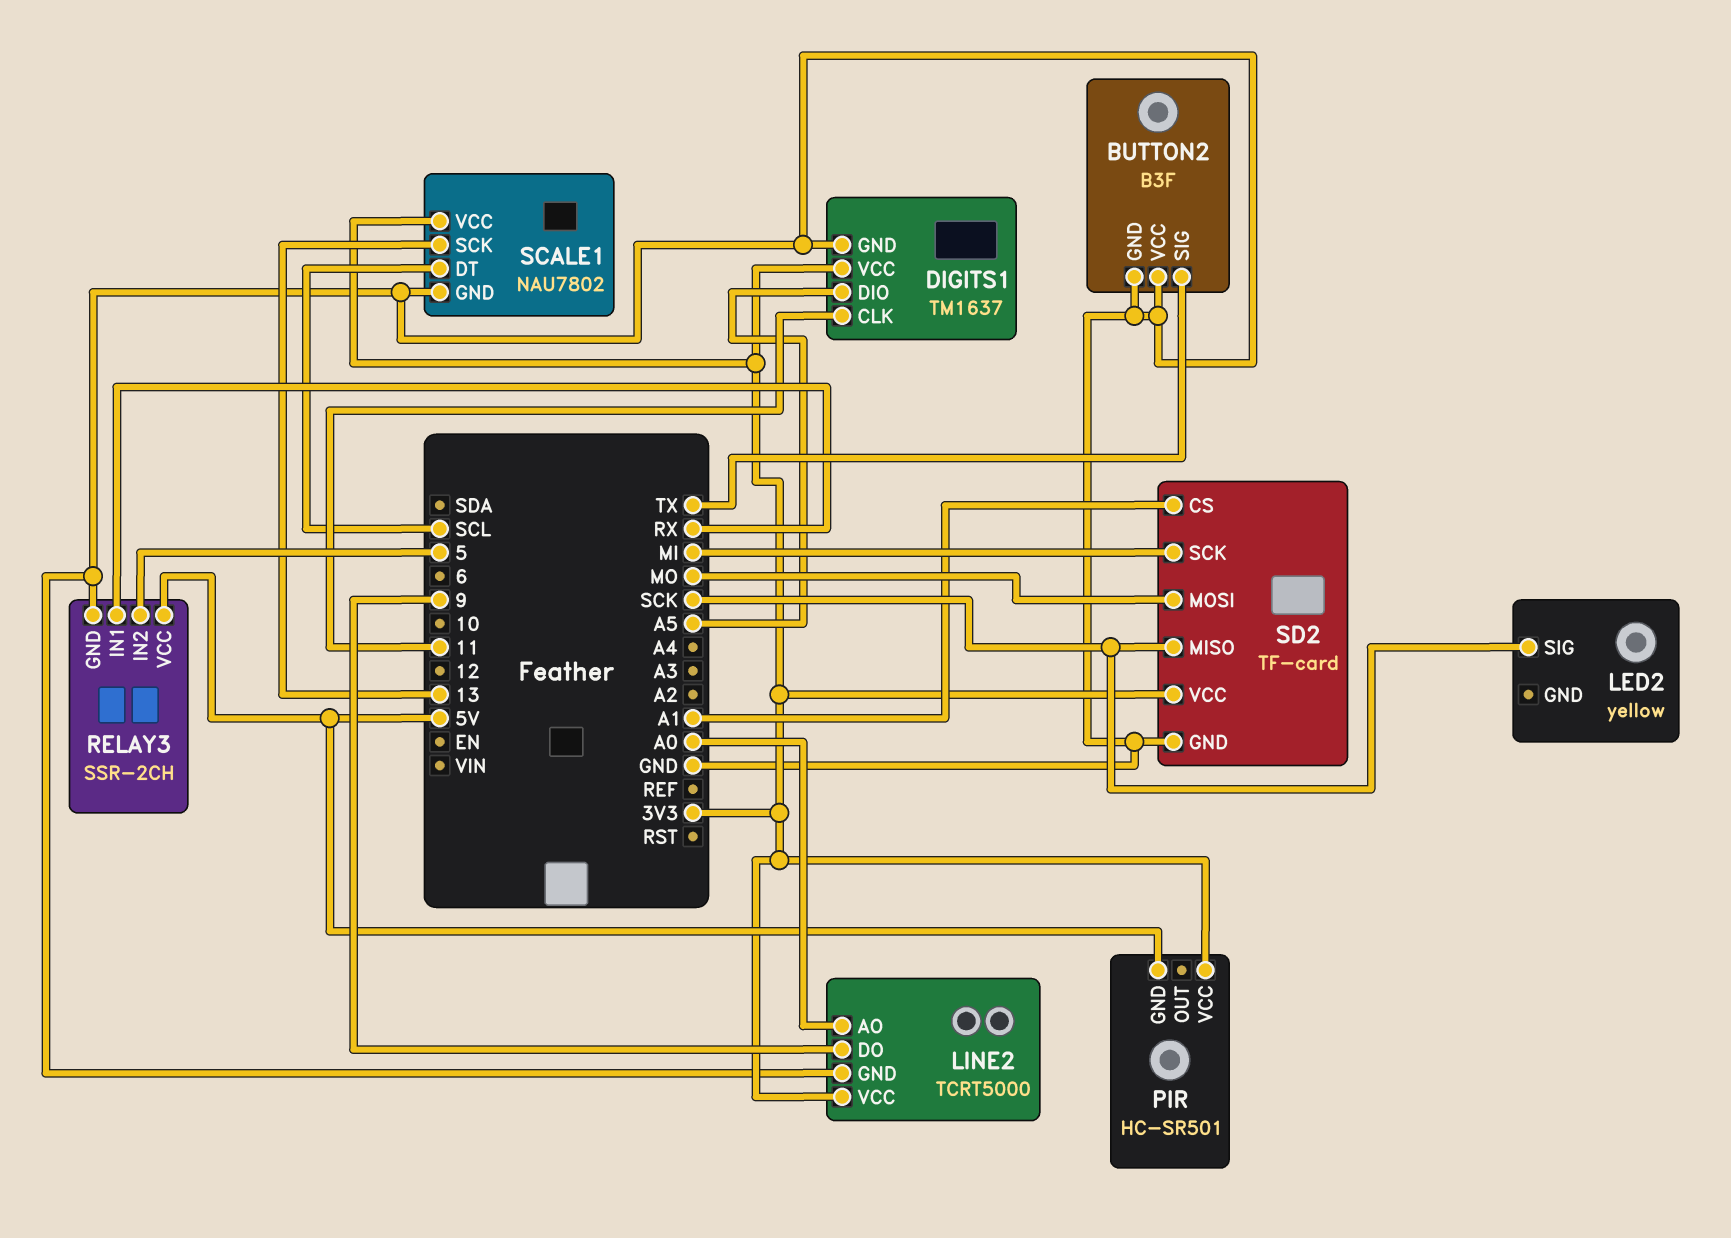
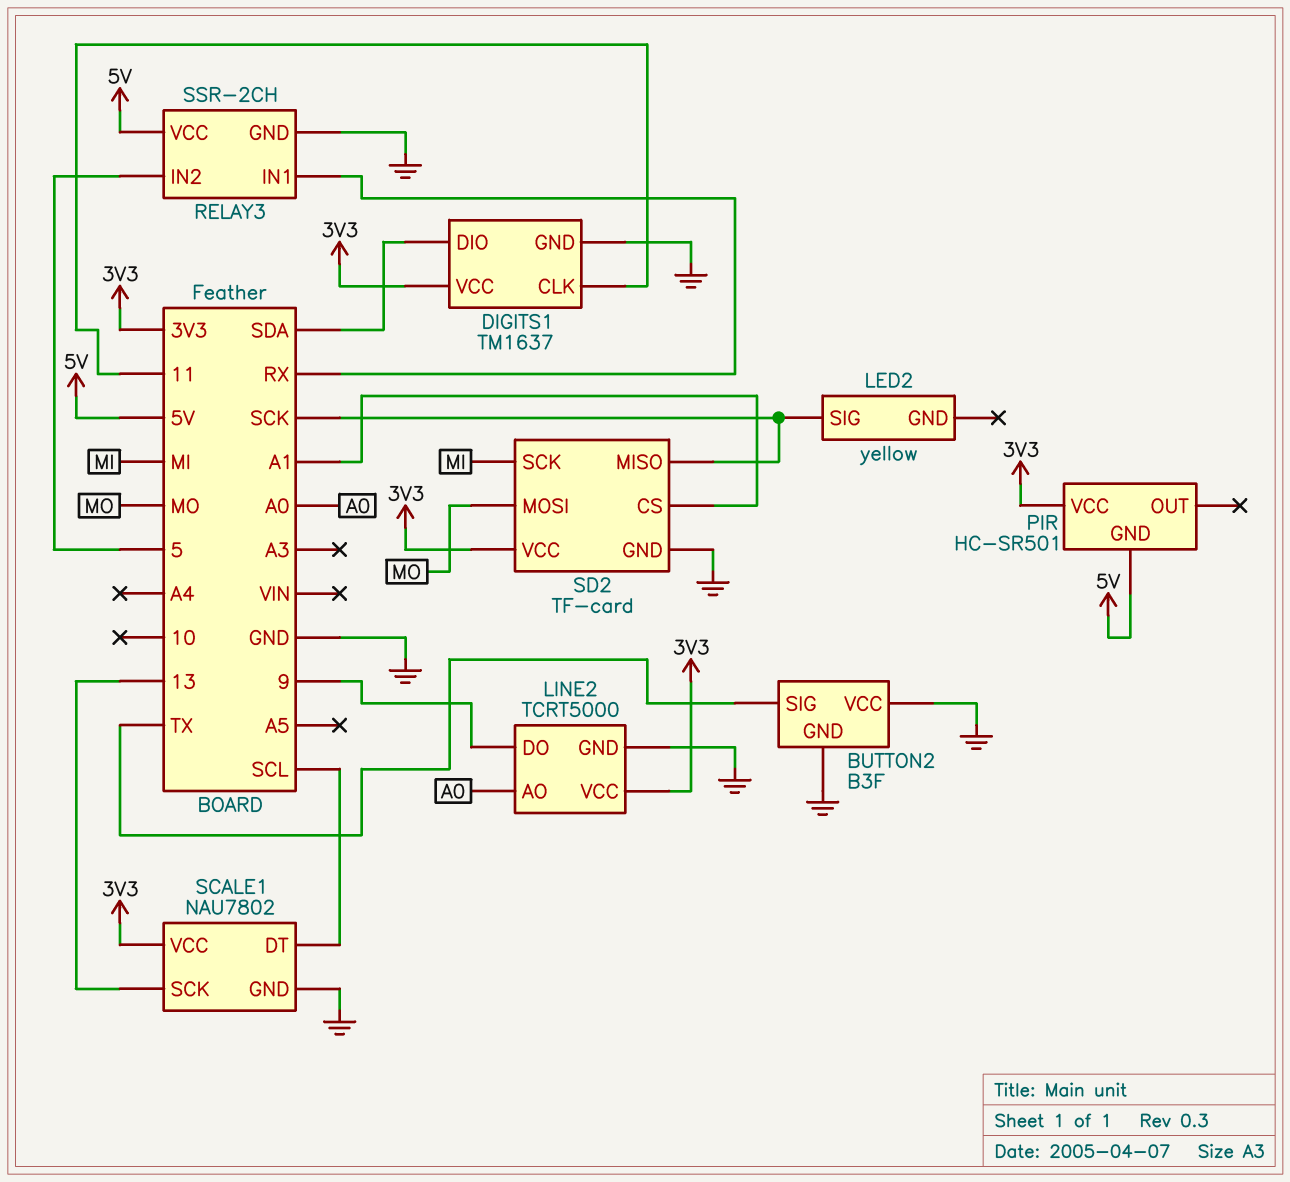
DIGITS1 pin DIO: A5 -> SDA

